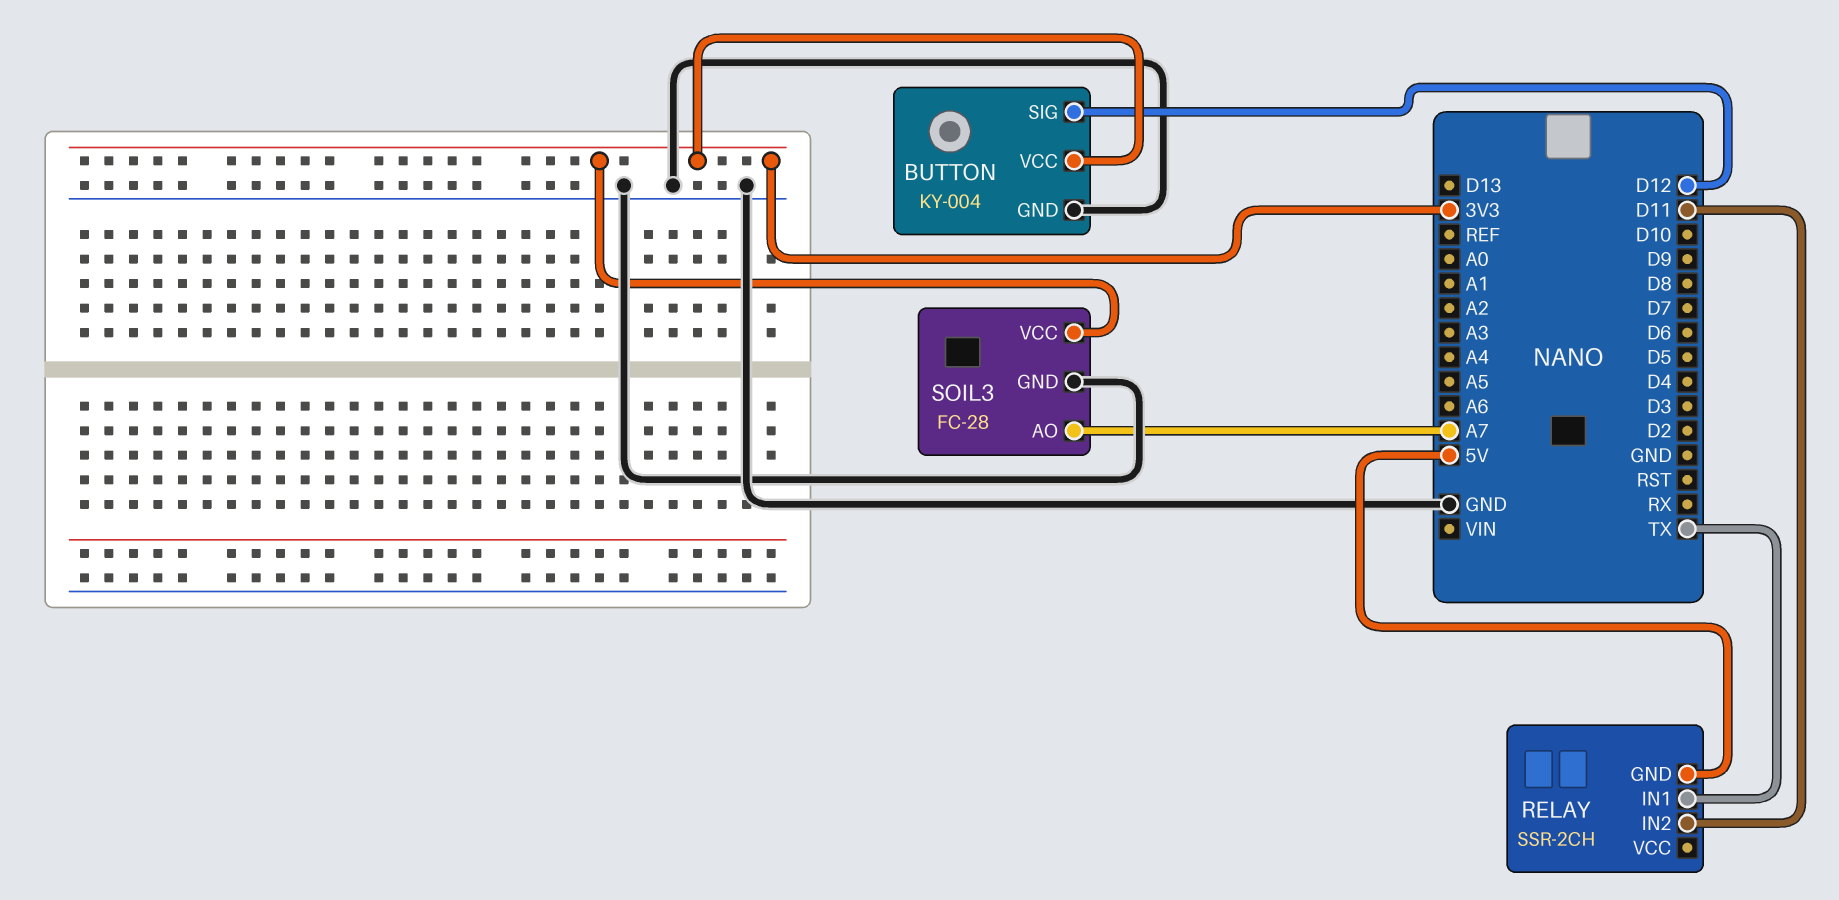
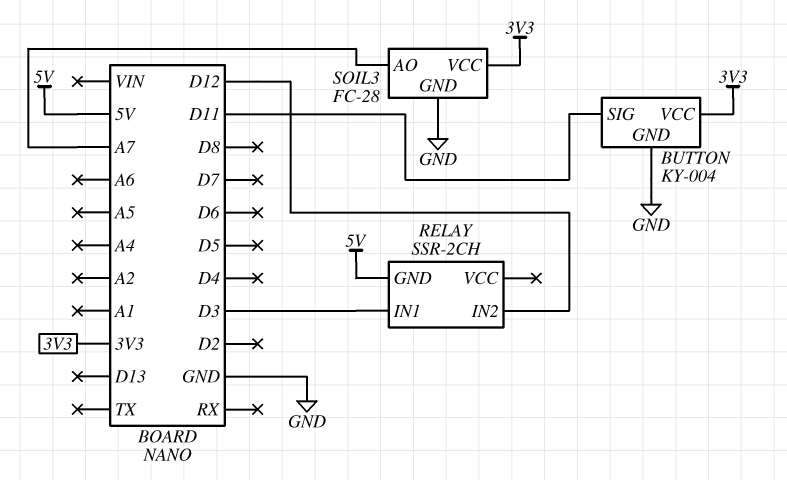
BUTTON pin SIG: D12 -> D11
RELAY pin IN1: TX -> D3
RELAY pin IN2: D11 -> D12

